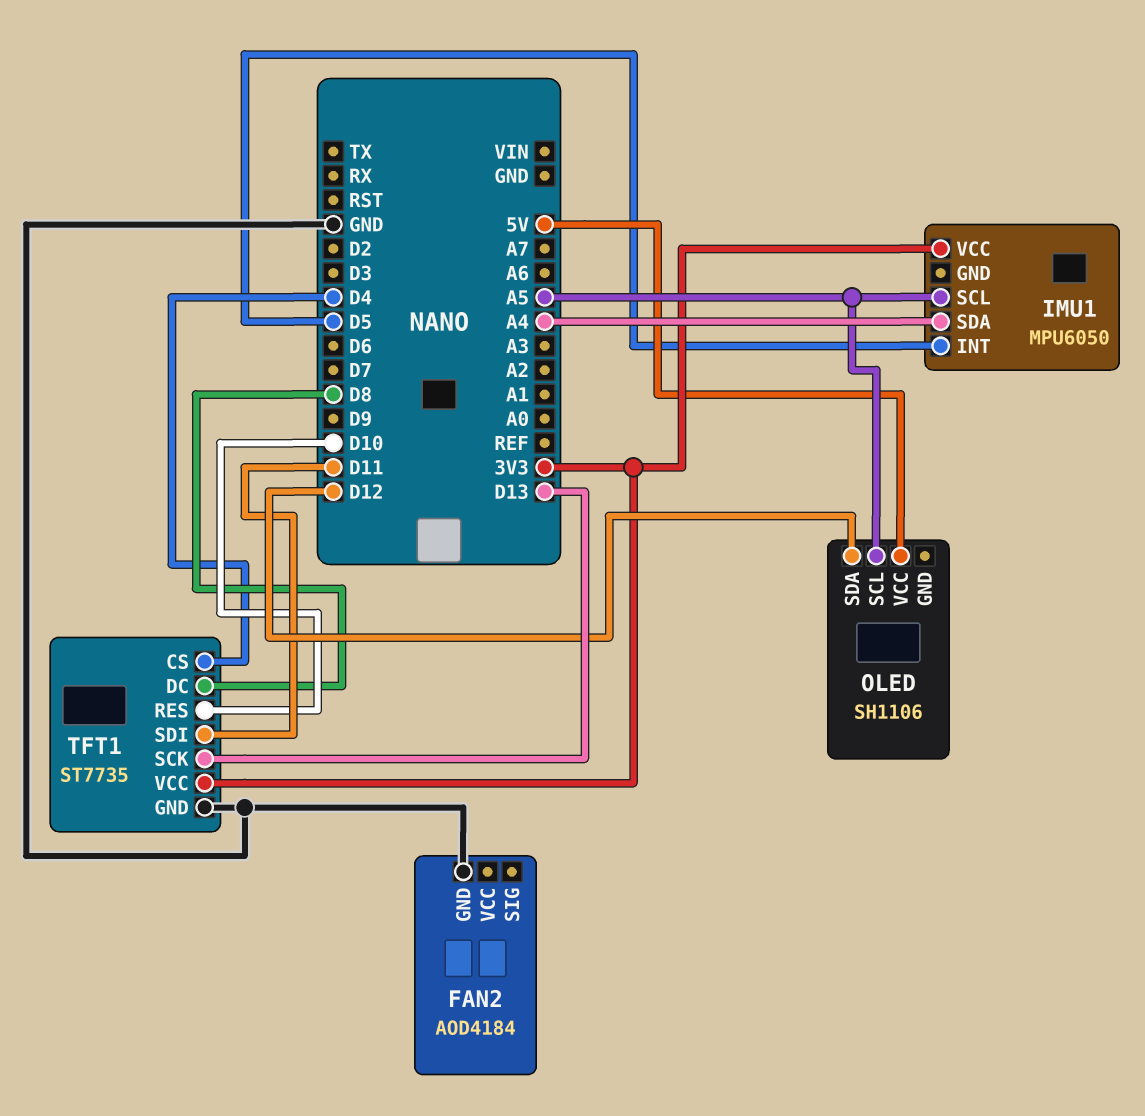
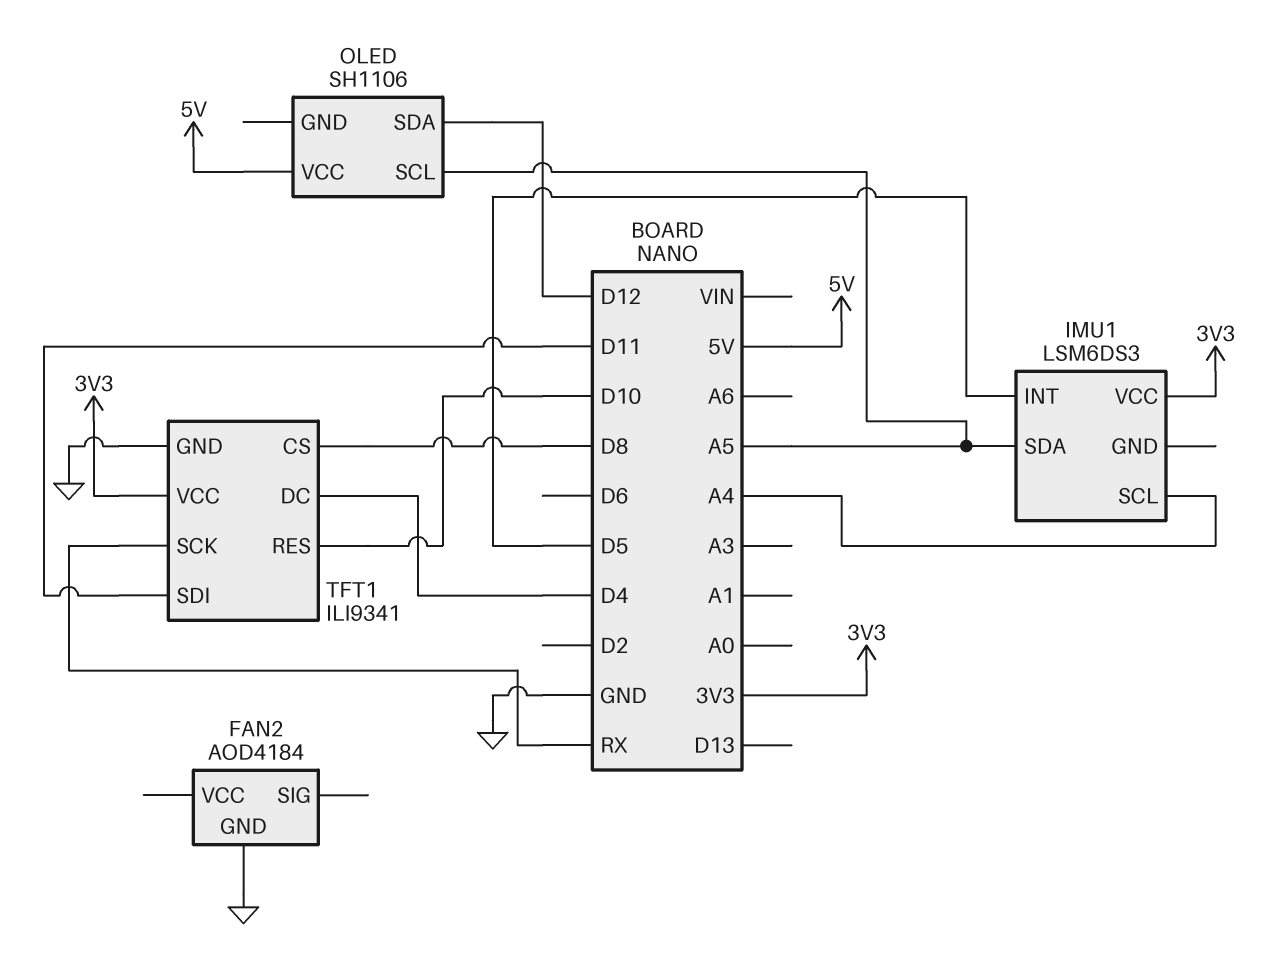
IMU1: MPU6050 -> LSM6DS3
IMU1 pin SCL: A5 -> A4
IMU1 pin SDA: A4 -> A5
TFT1: ST7735 -> ILI9341
TFT1 pin CS: D4 -> D8
TFT1 pin DC: D8 -> D4
TFT1 pin SCK: D13 -> RX

